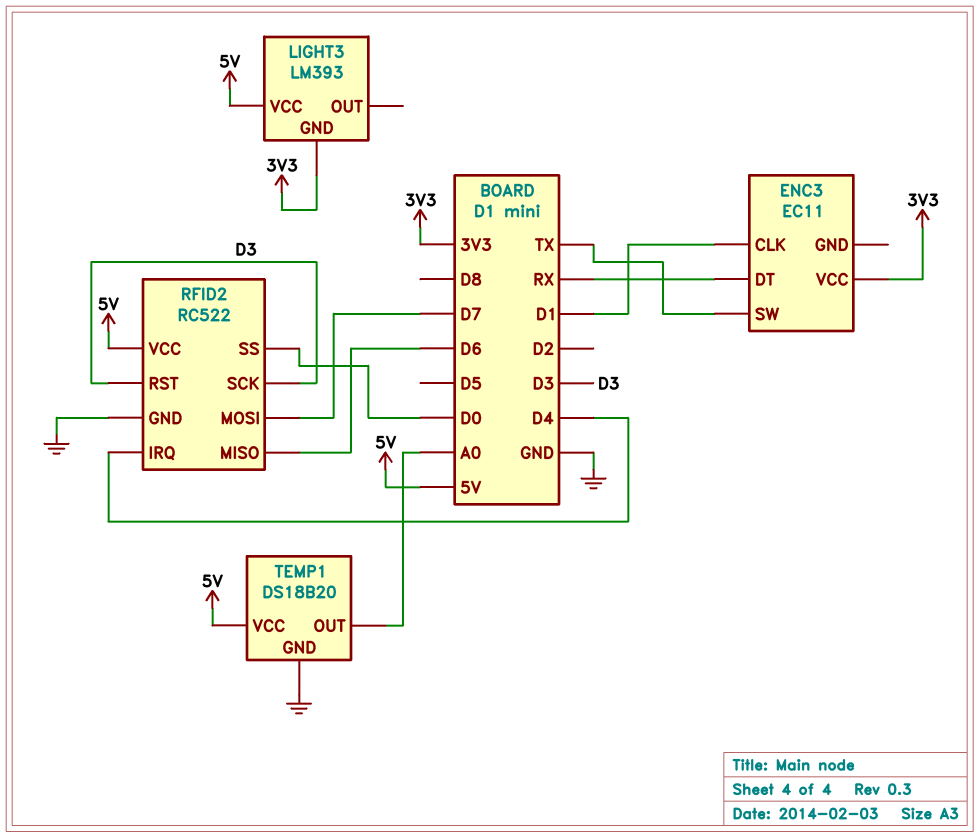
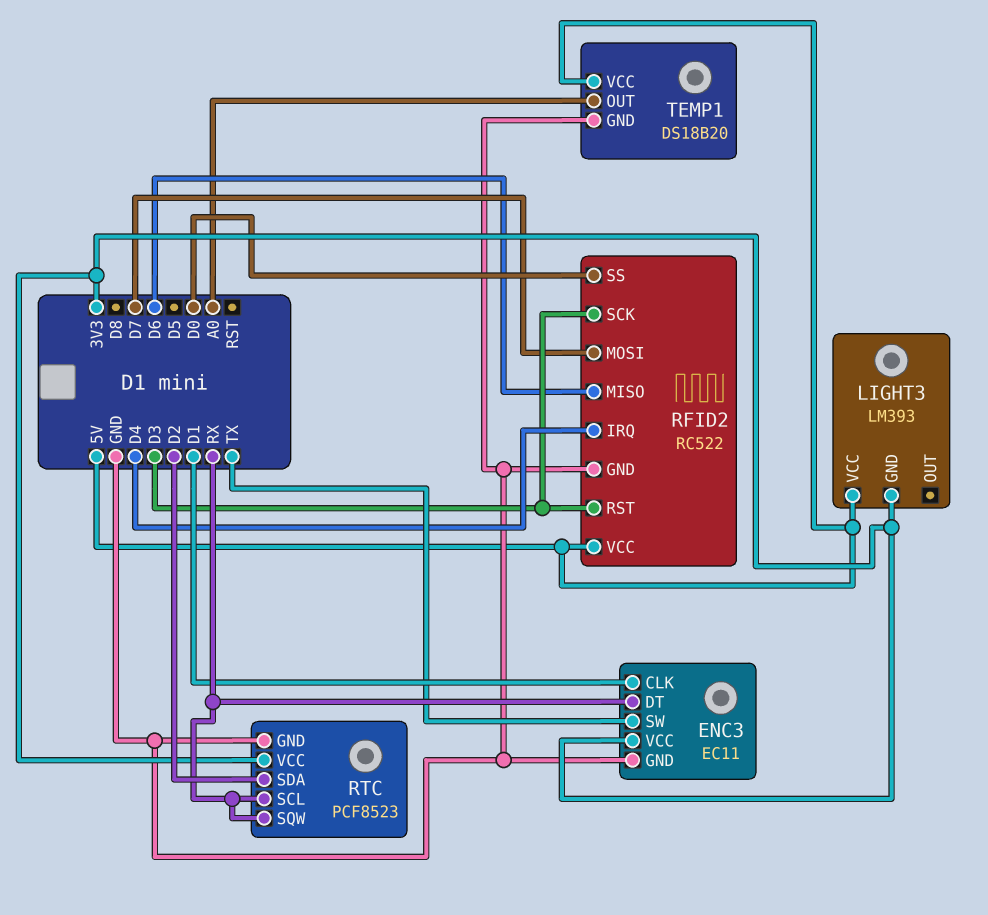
ENC3 pin GND: none -> GND
RTC: none -> PCF8523
RTC pin GND: none -> GND
RTC pin SCL: none -> RX
RTC pin SDA: none -> D2
RTC pin SQW: none -> RX
RTC pin VCC: none -> 3V3

